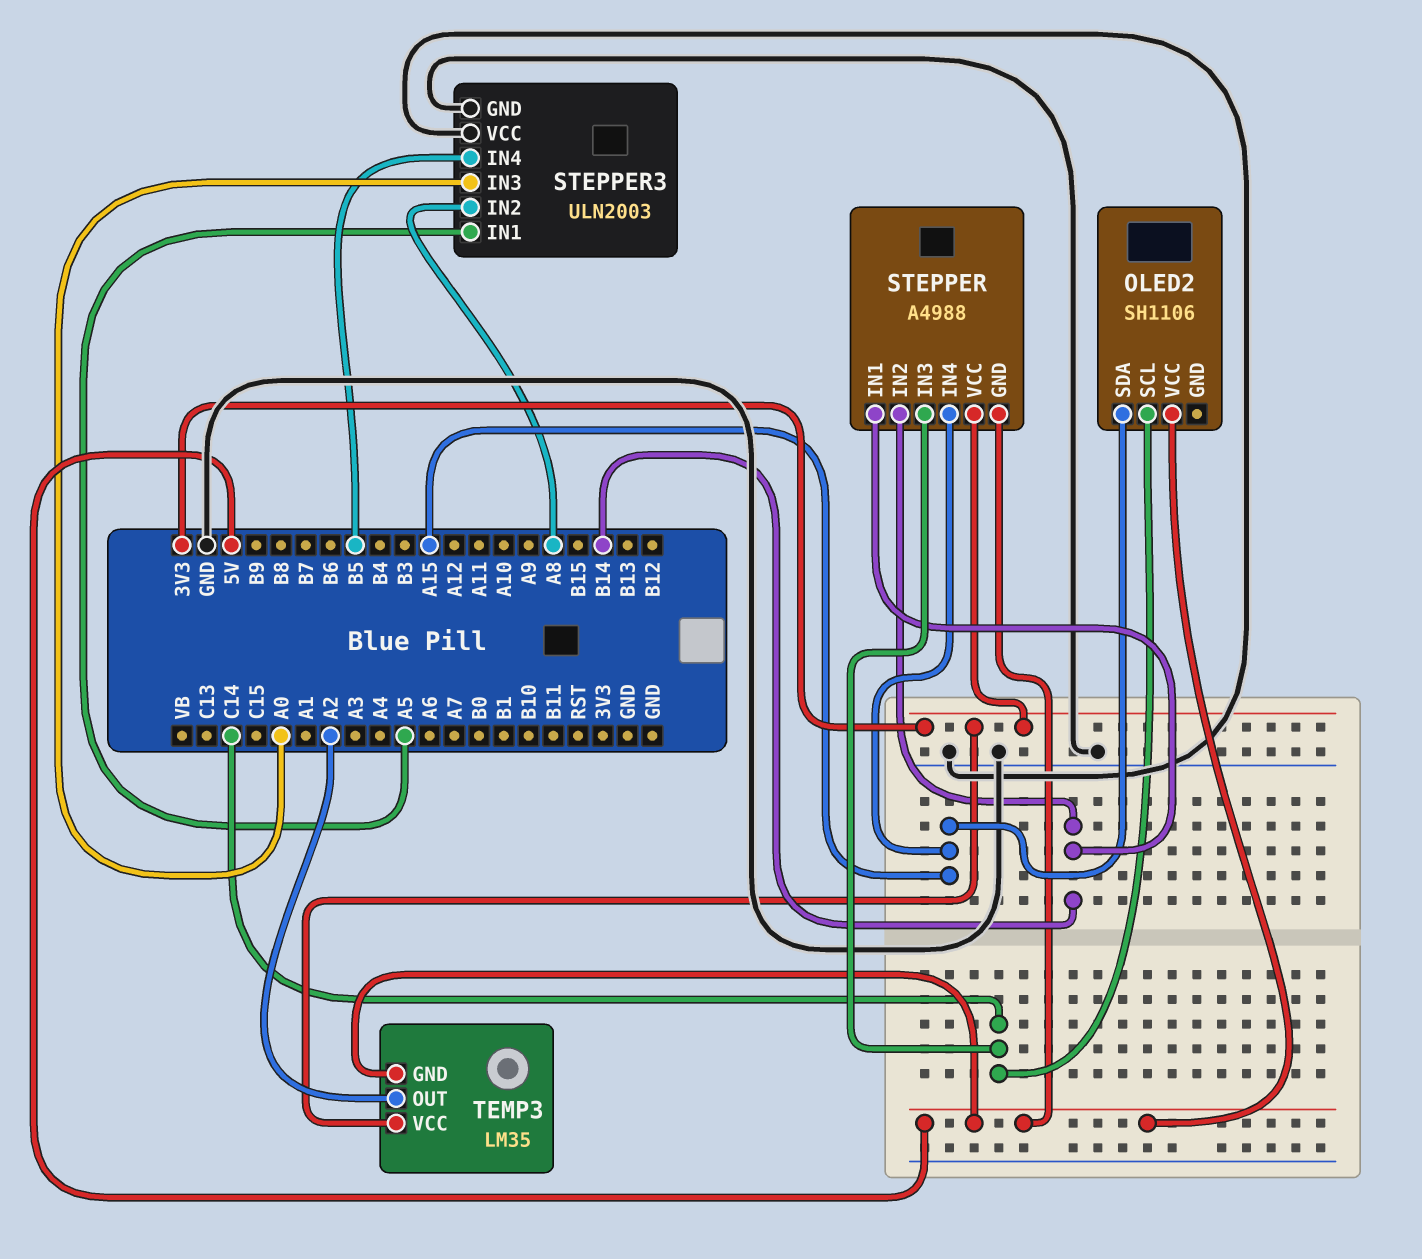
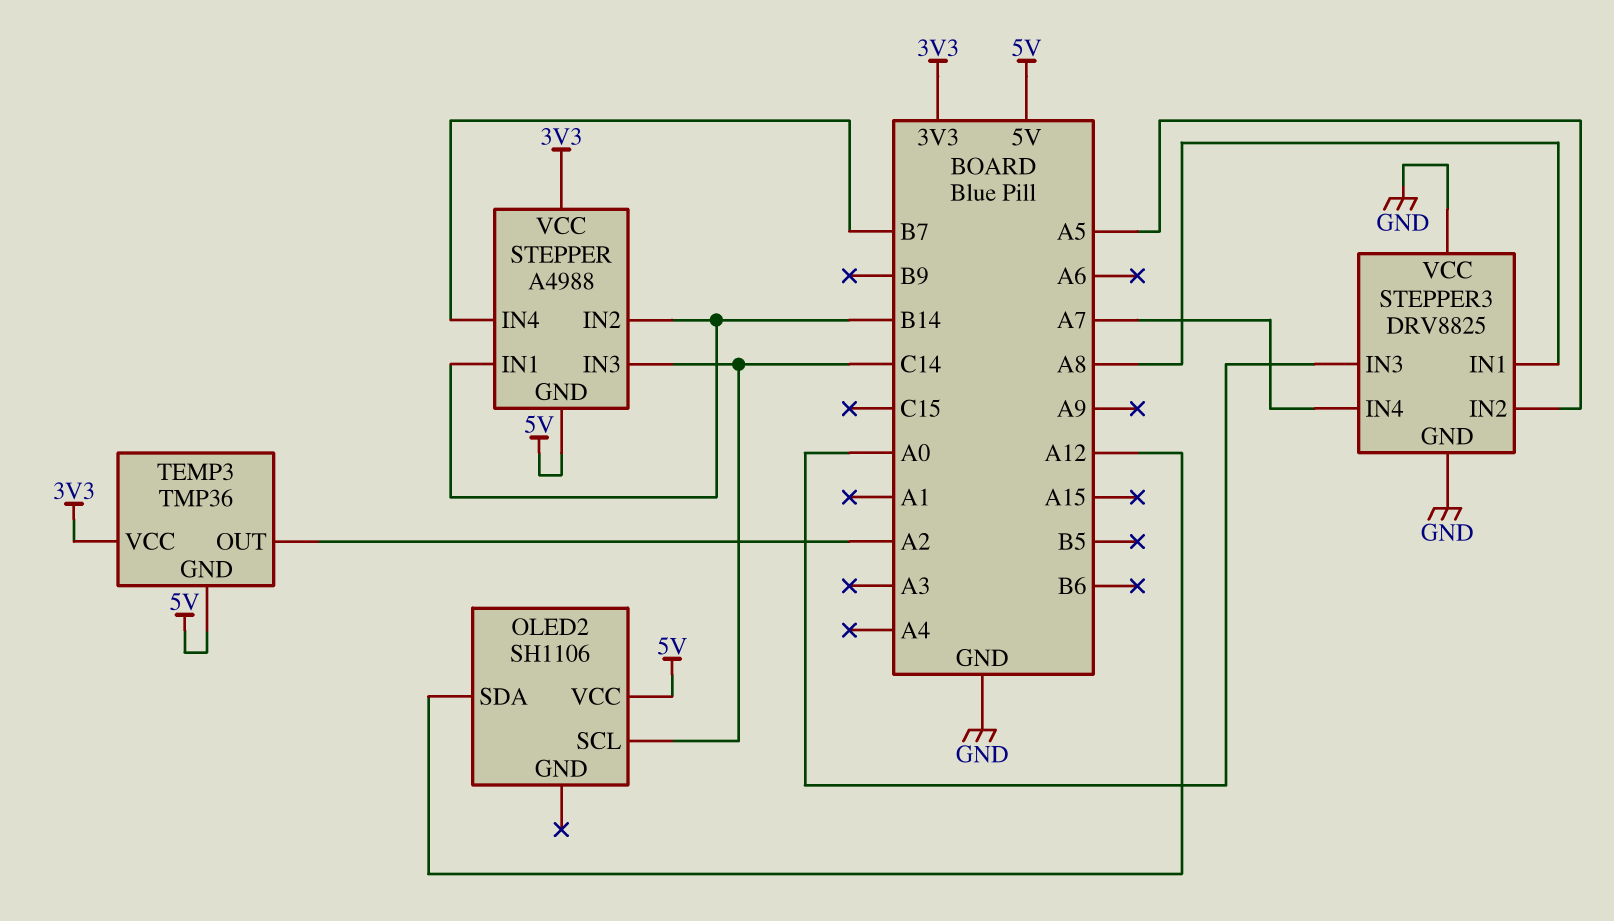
OLED2 pin SDA: A15 -> A12
STEPPER pin IN4: A15 -> B7
STEPPER3: ULN2003 -> DRV8825
STEPPER3 pin IN1: A5 -> A8
STEPPER3 pin IN2: A8 -> A5
STEPPER3 pin IN4: B5 -> A7
TEMP3: LM35 -> TMP36

